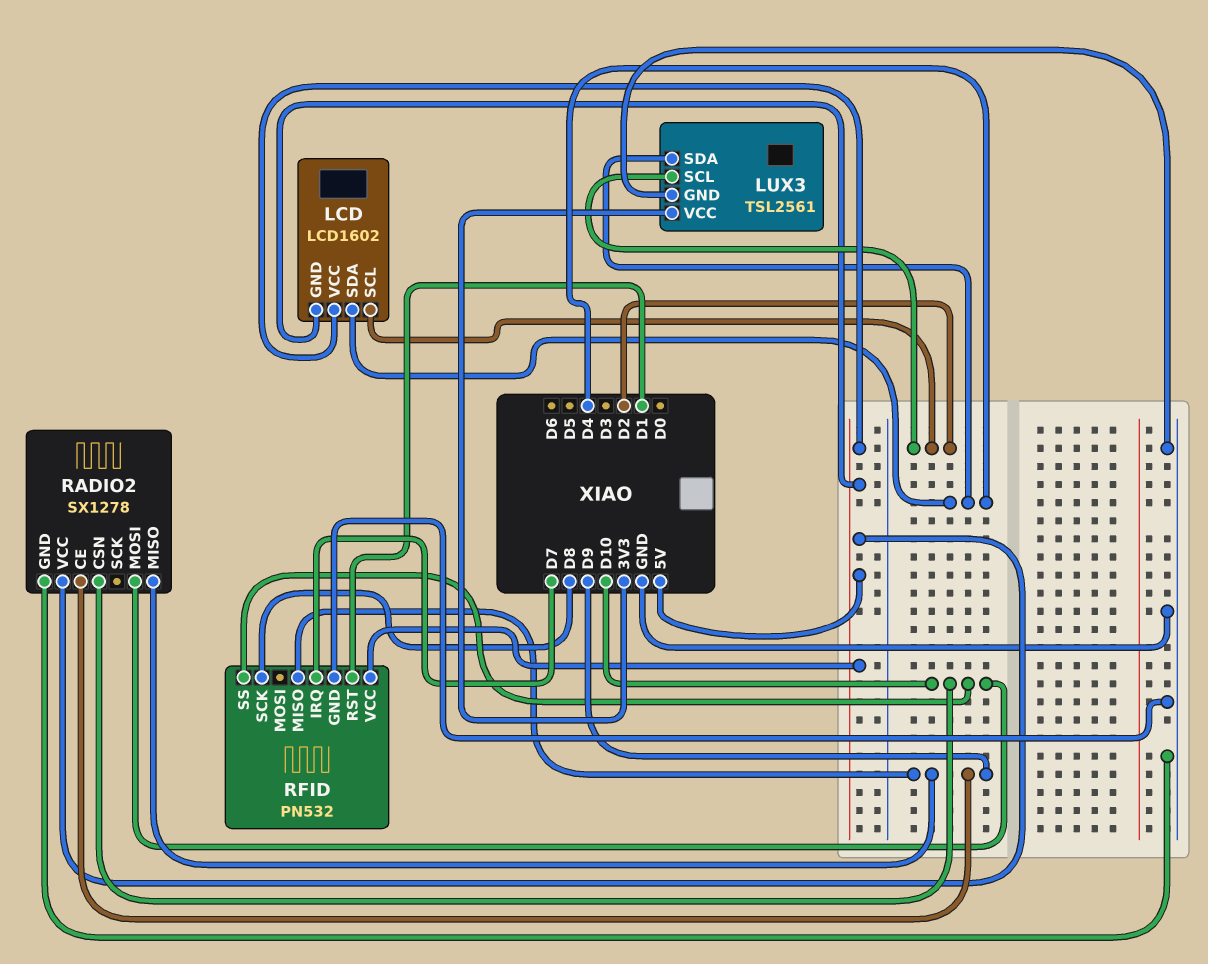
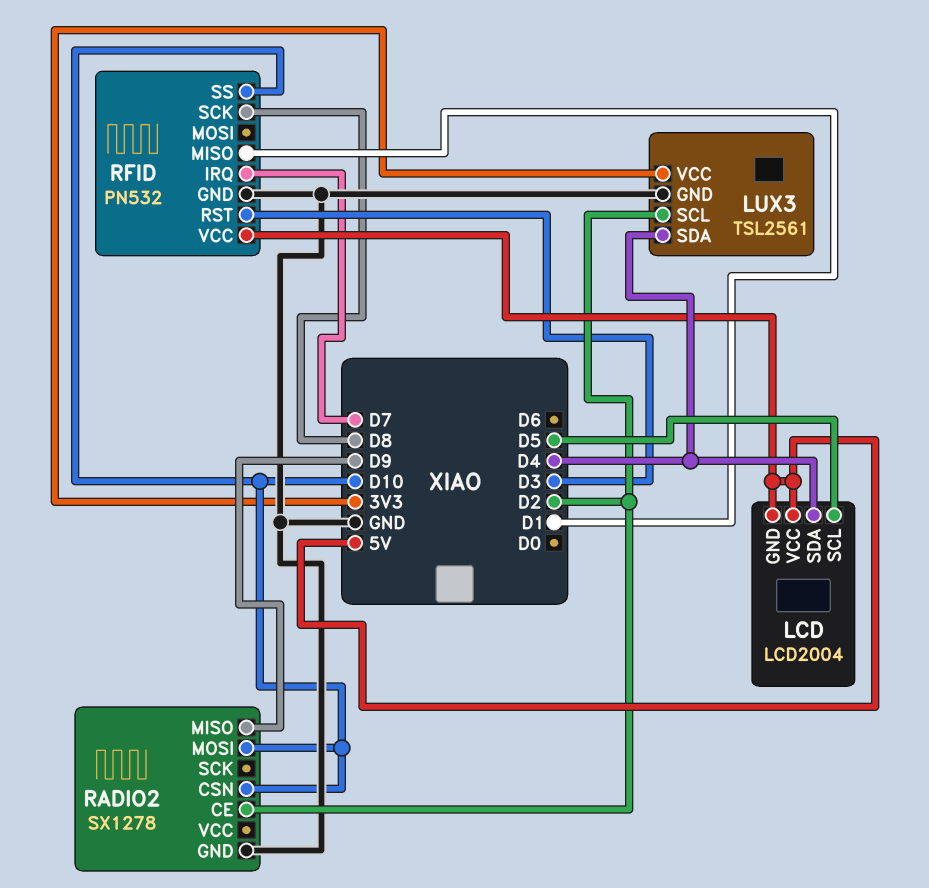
LCD: LCD1602 -> LCD2004
LCD pin SCL: D2 -> D5
RADIO2 pin CE: D9 -> D2
RADIO2 pin VCC: 5V -> none
RFID pin MISO: D9 -> D1
RFID pin RST: D1 -> D3

